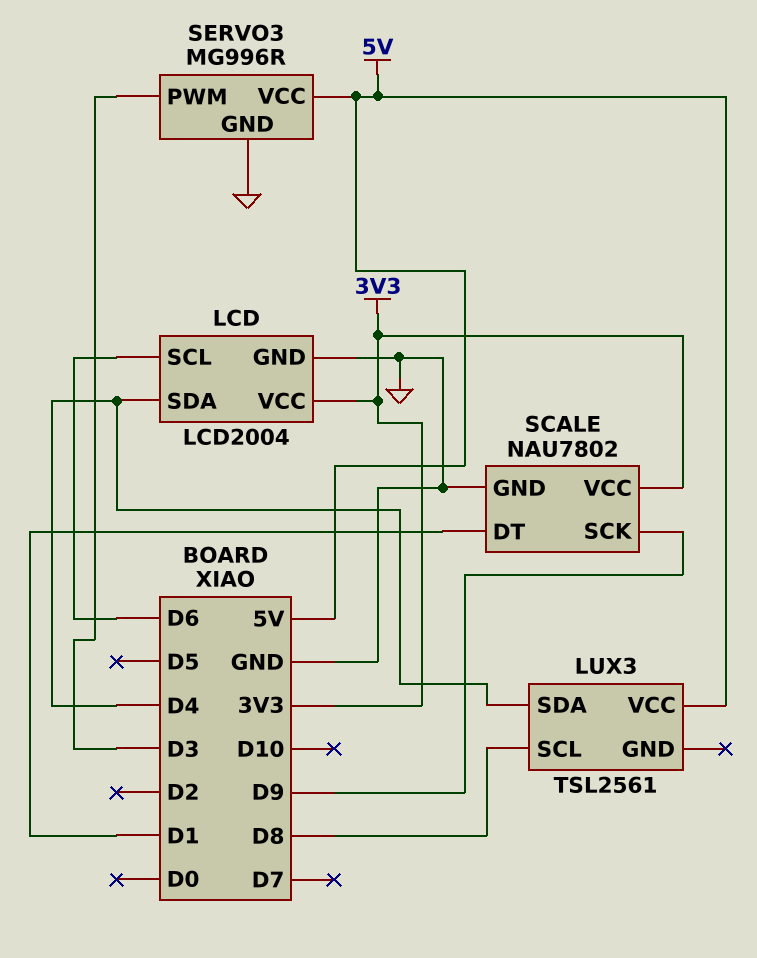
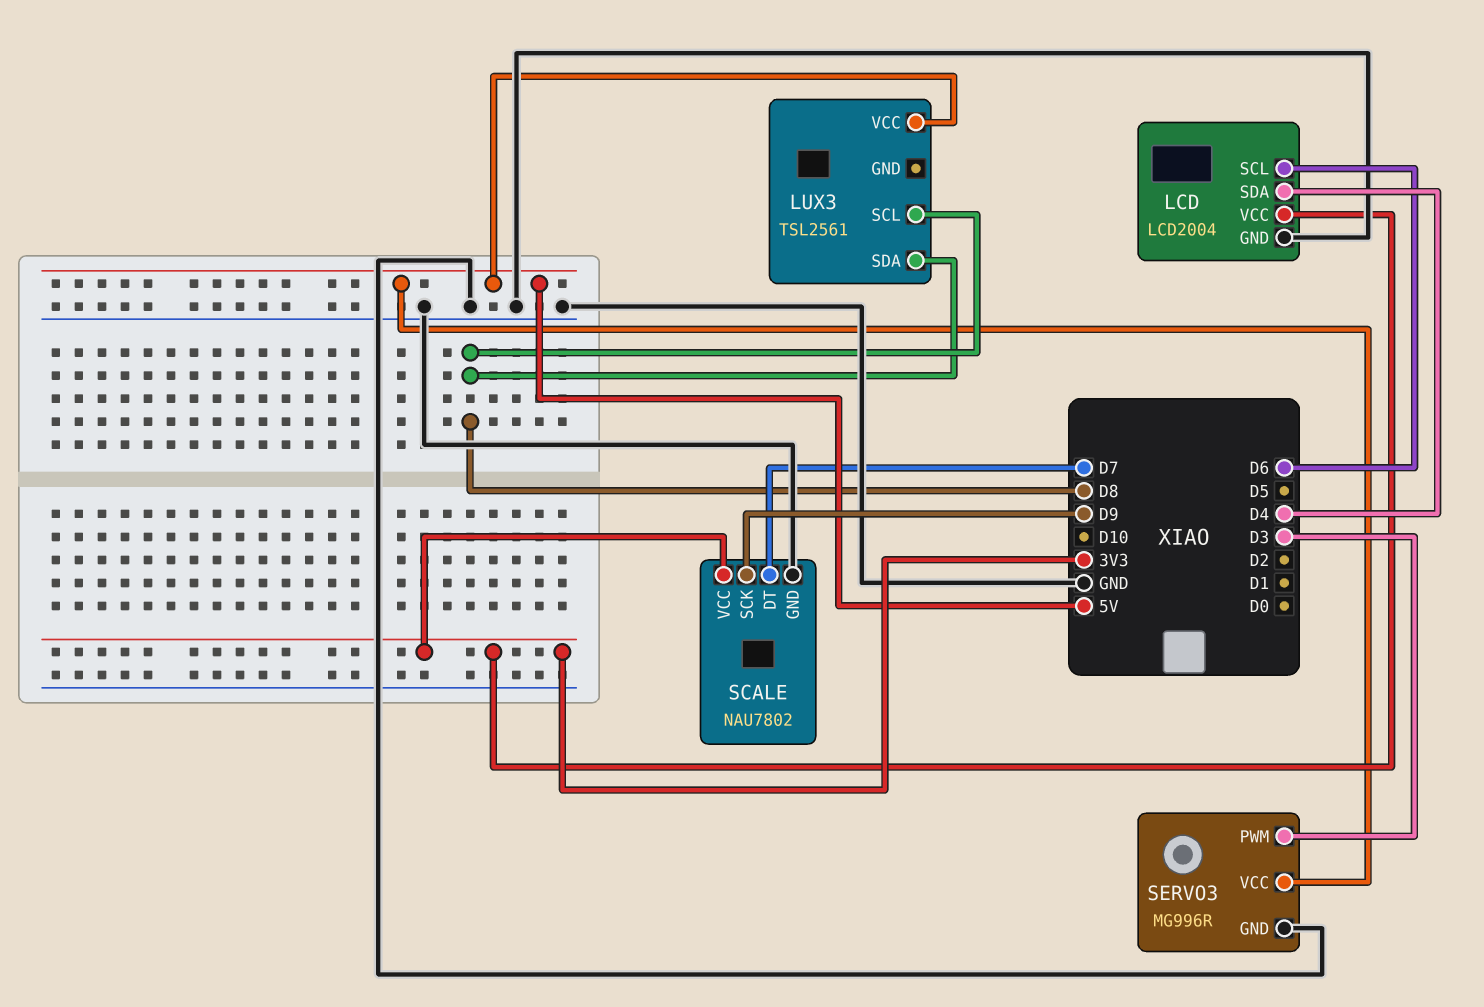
LUX3 pin SDA: D4 -> D8
SCALE pin DT: D1 -> D7

